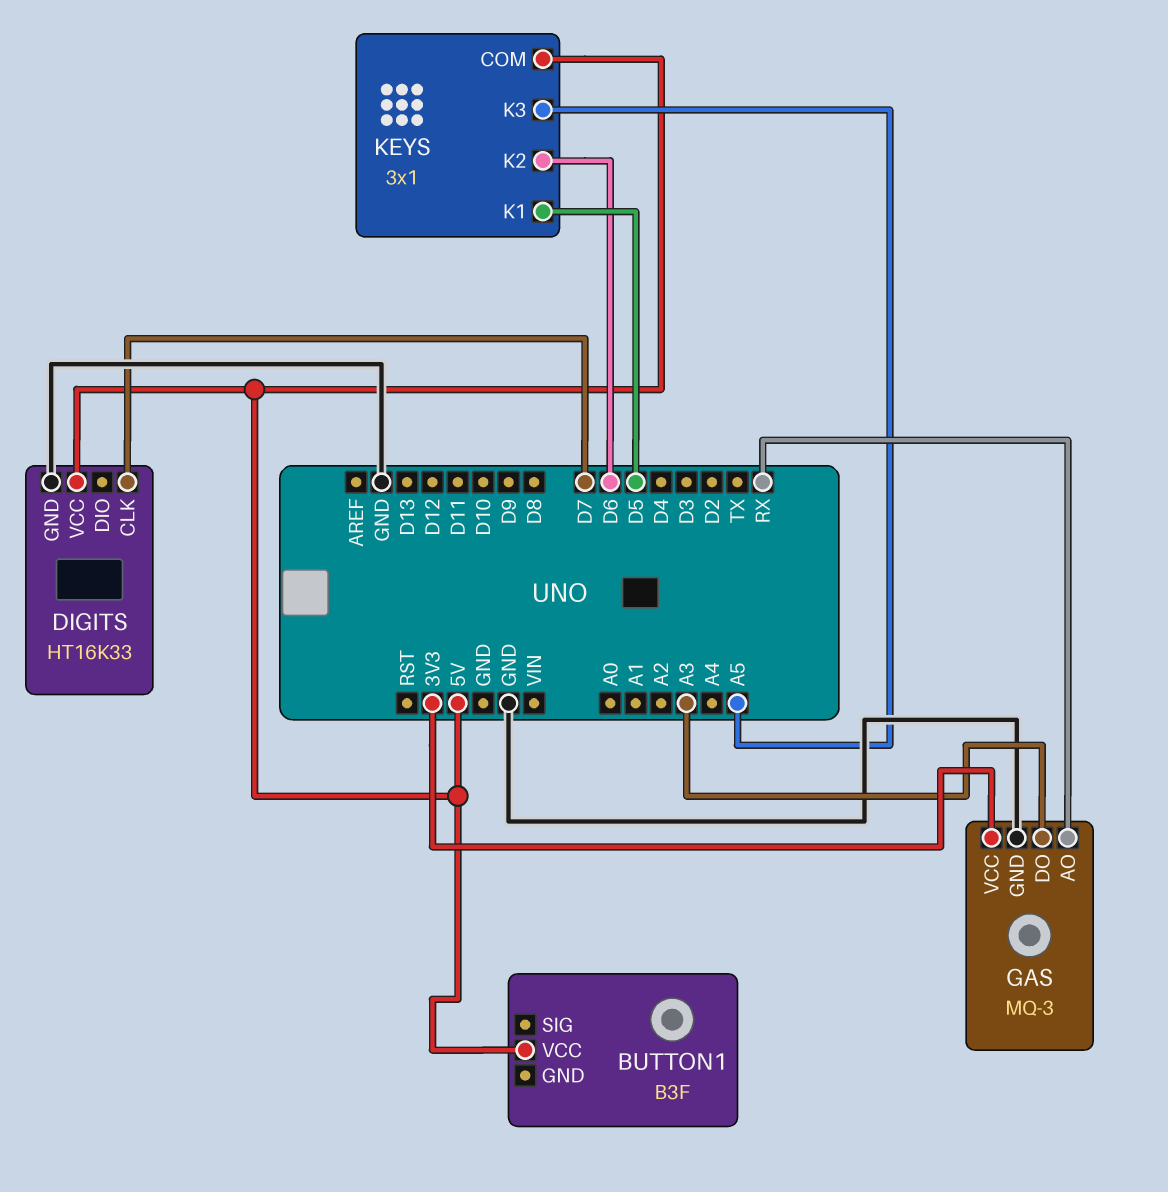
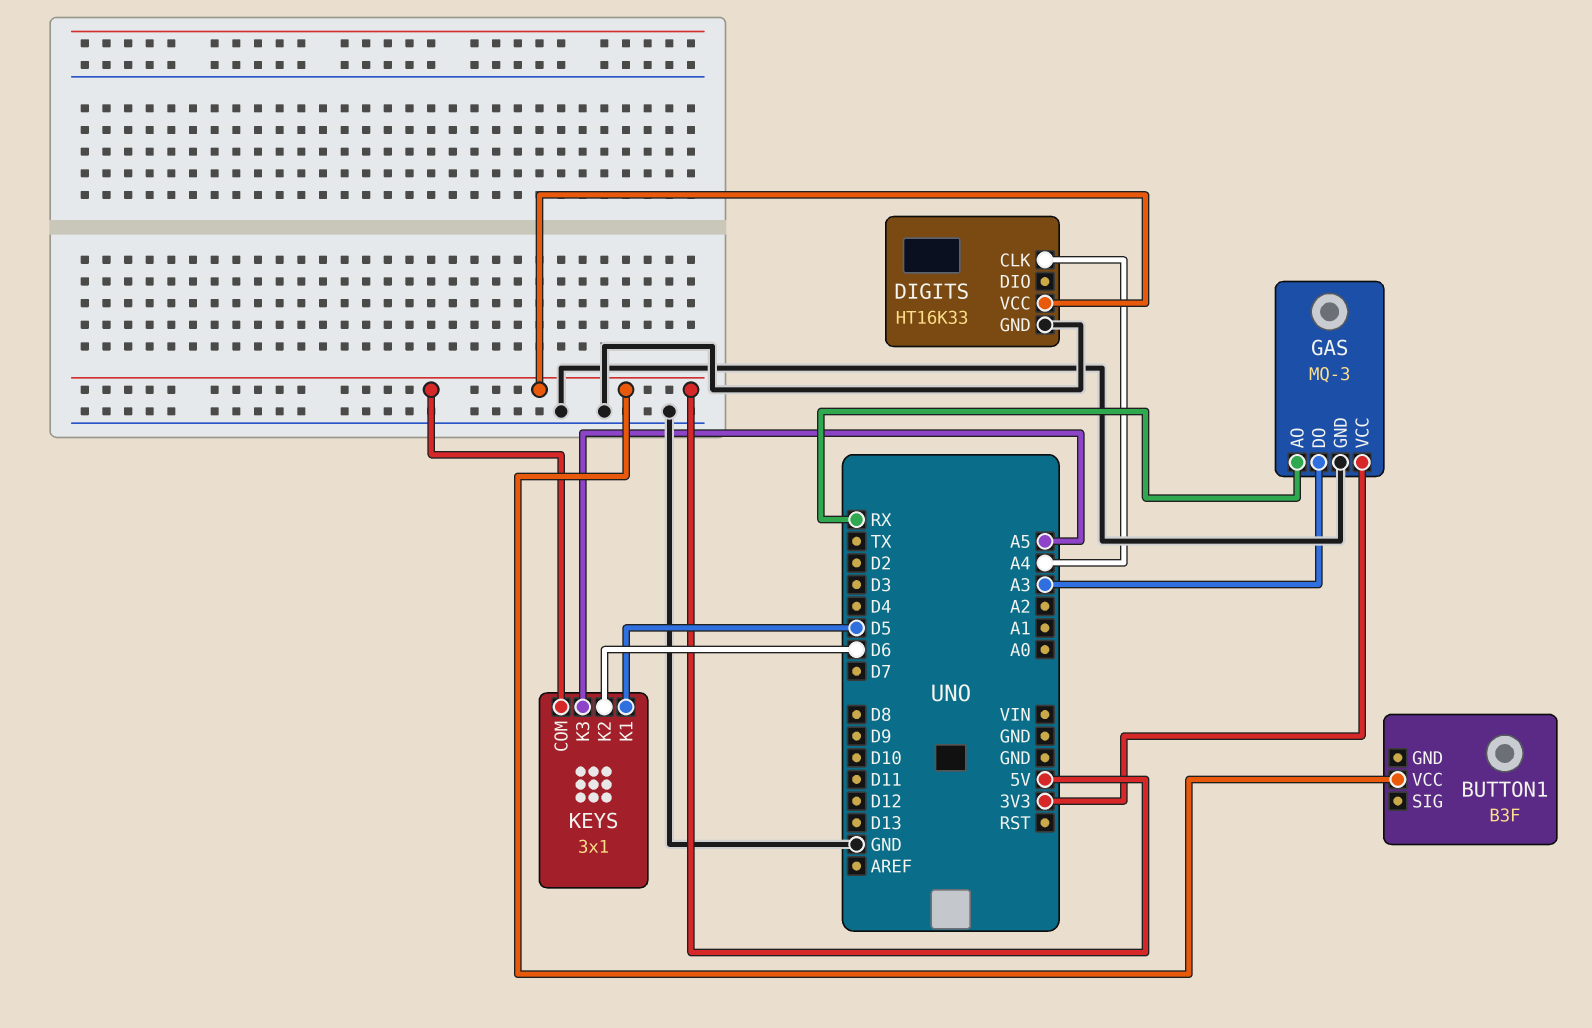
DIGITS pin CLK: D7 -> A4

